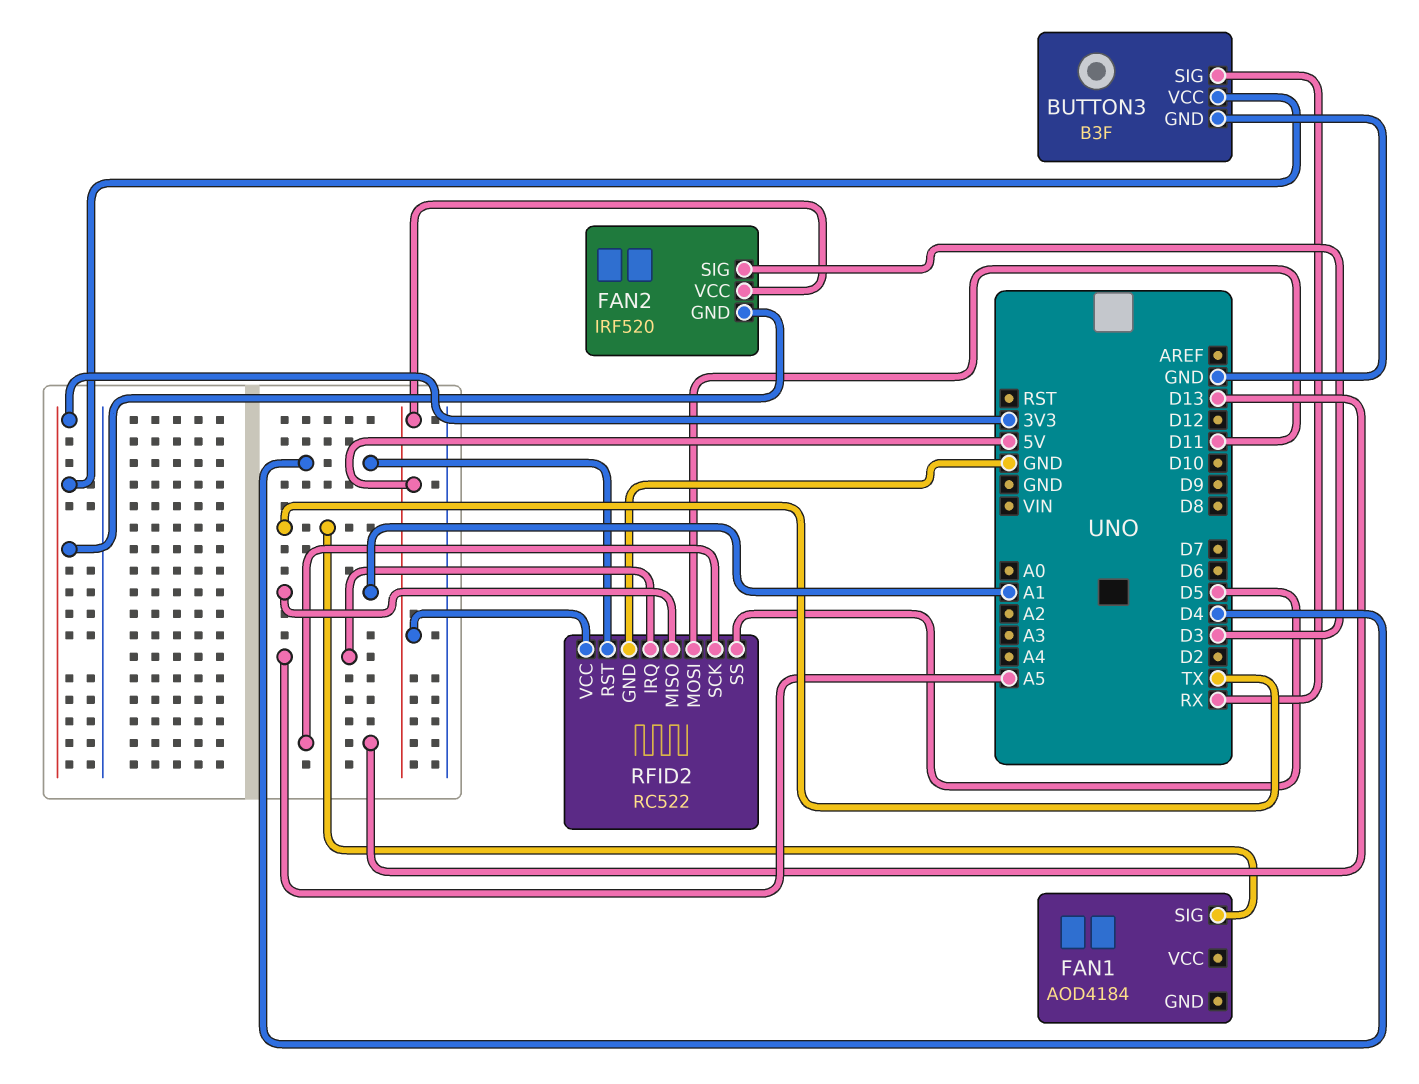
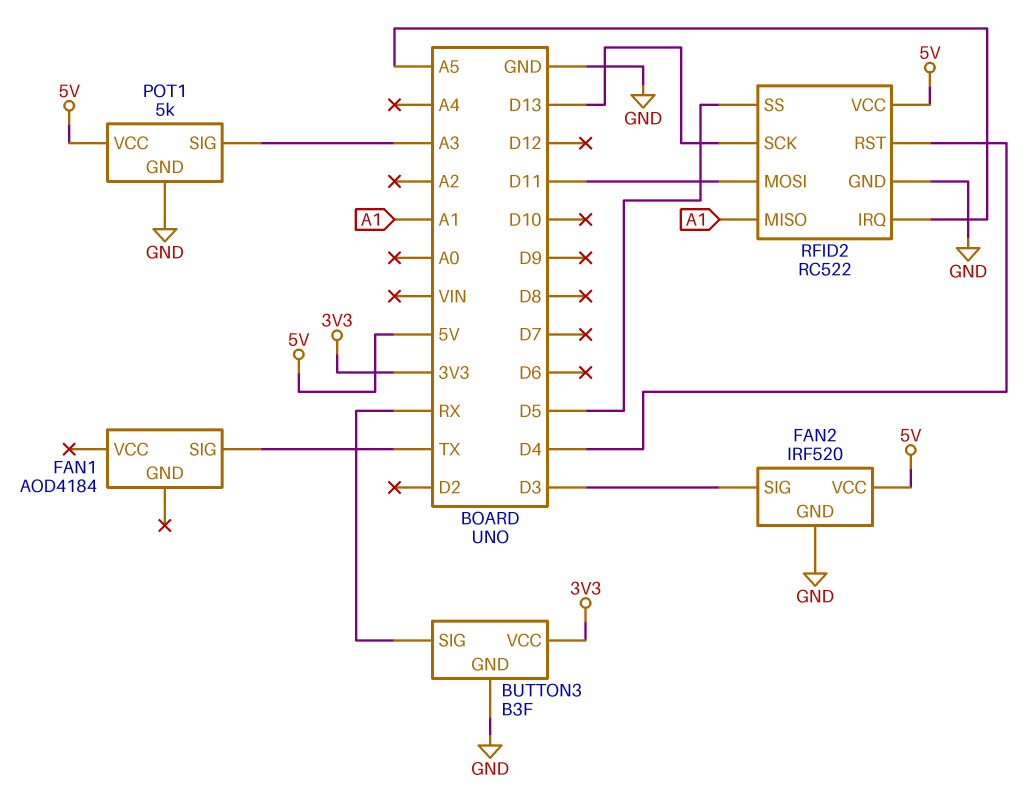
FAN2 pin GND: 3V3 -> GND
POT1: none -> 5k
POT1 pin GND: none -> GND
POT1 pin SIG: none -> A3
POT1 pin VCC: none -> 5V

